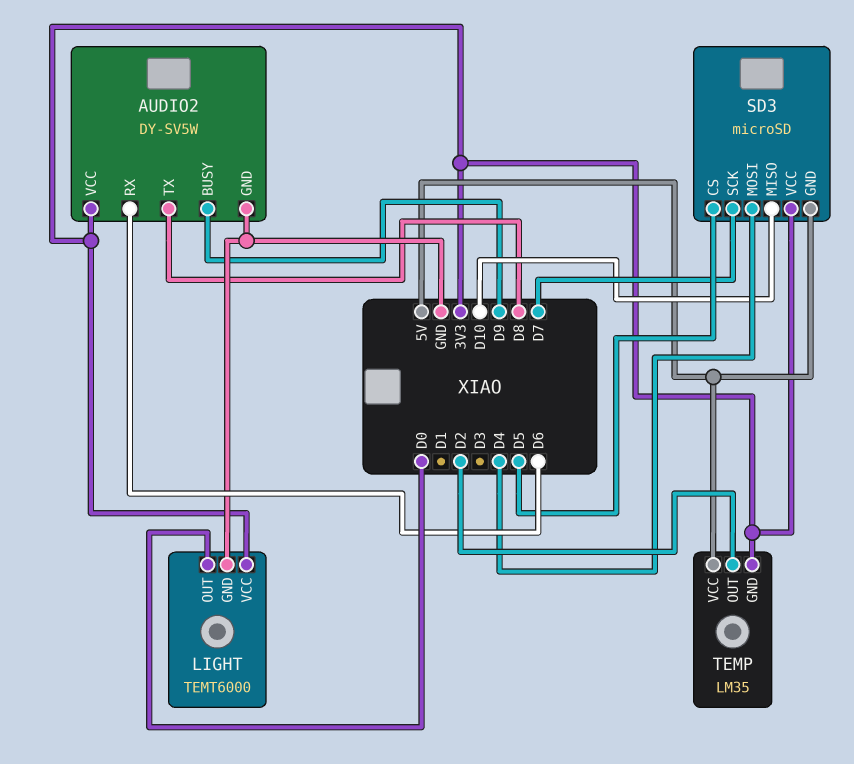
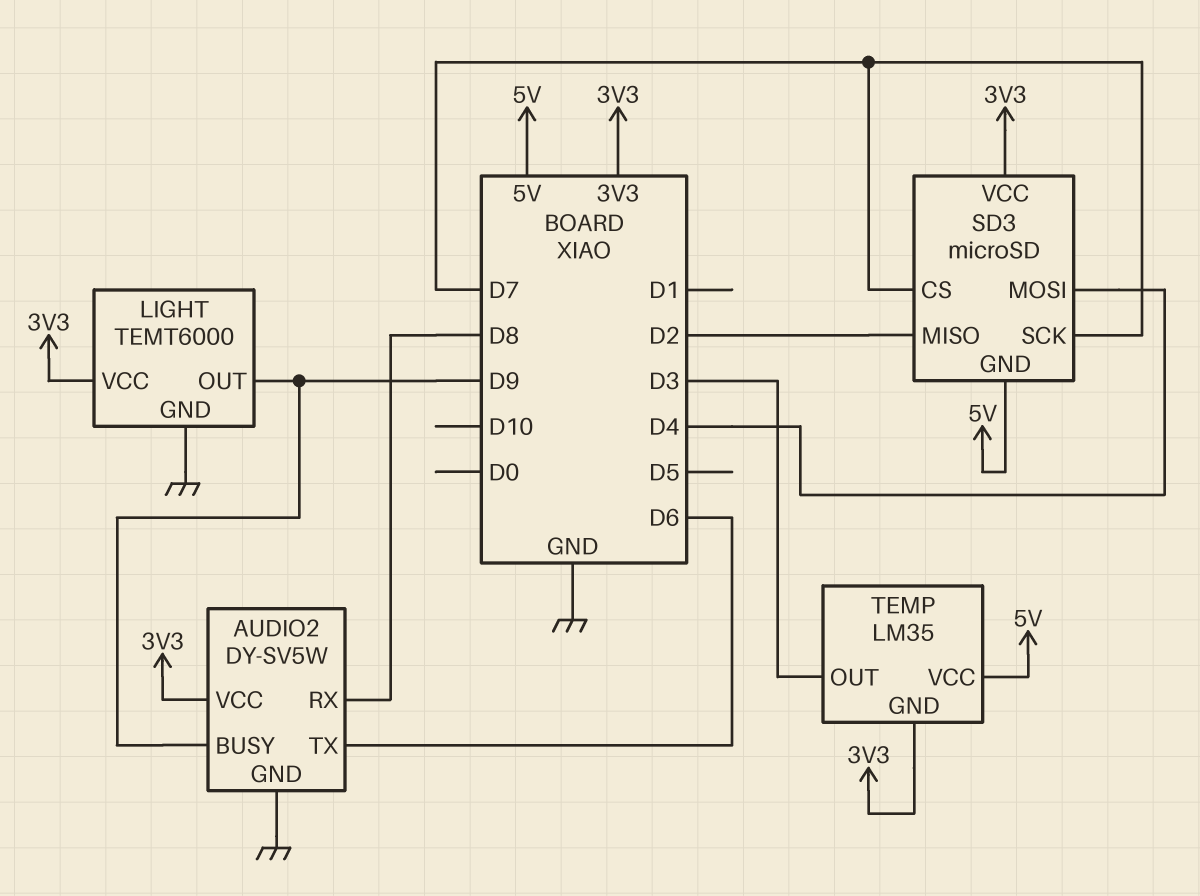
AUDIO2 pin RX: D6 -> D8
AUDIO2 pin TX: D8 -> D6
LIGHT pin OUT: D0 -> D9
SD3 pin CS: D5 -> D7
SD3 pin MISO: D10 -> D2
TEMP pin OUT: D2 -> D3

